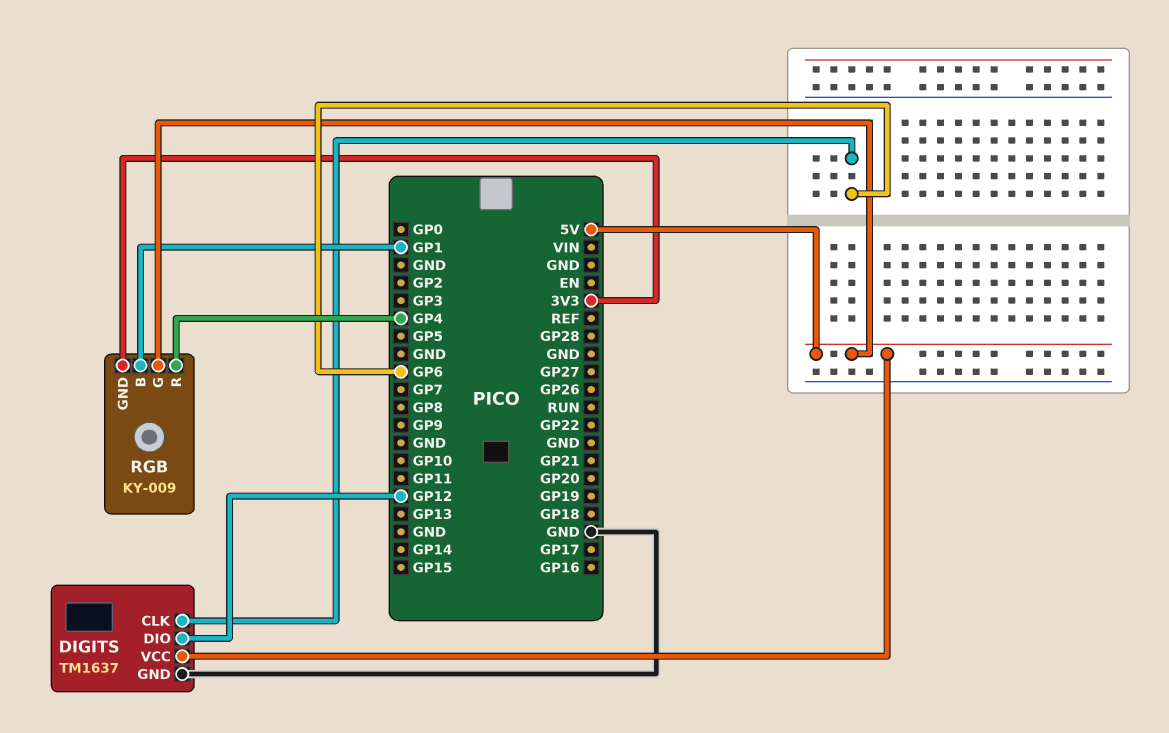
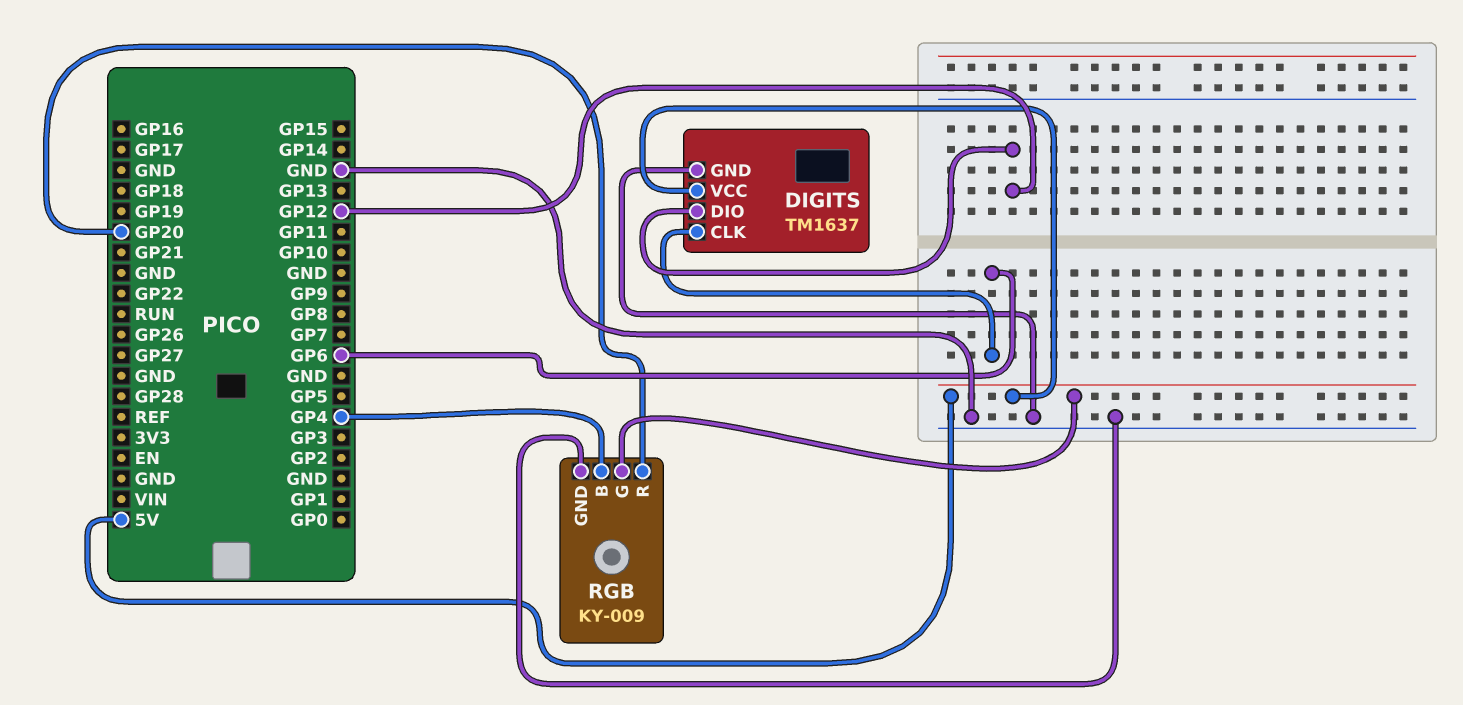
RGB pin B: GP1 -> GP4
RGB pin GND: 3V3 -> GND
RGB pin R: GP4 -> GP20

